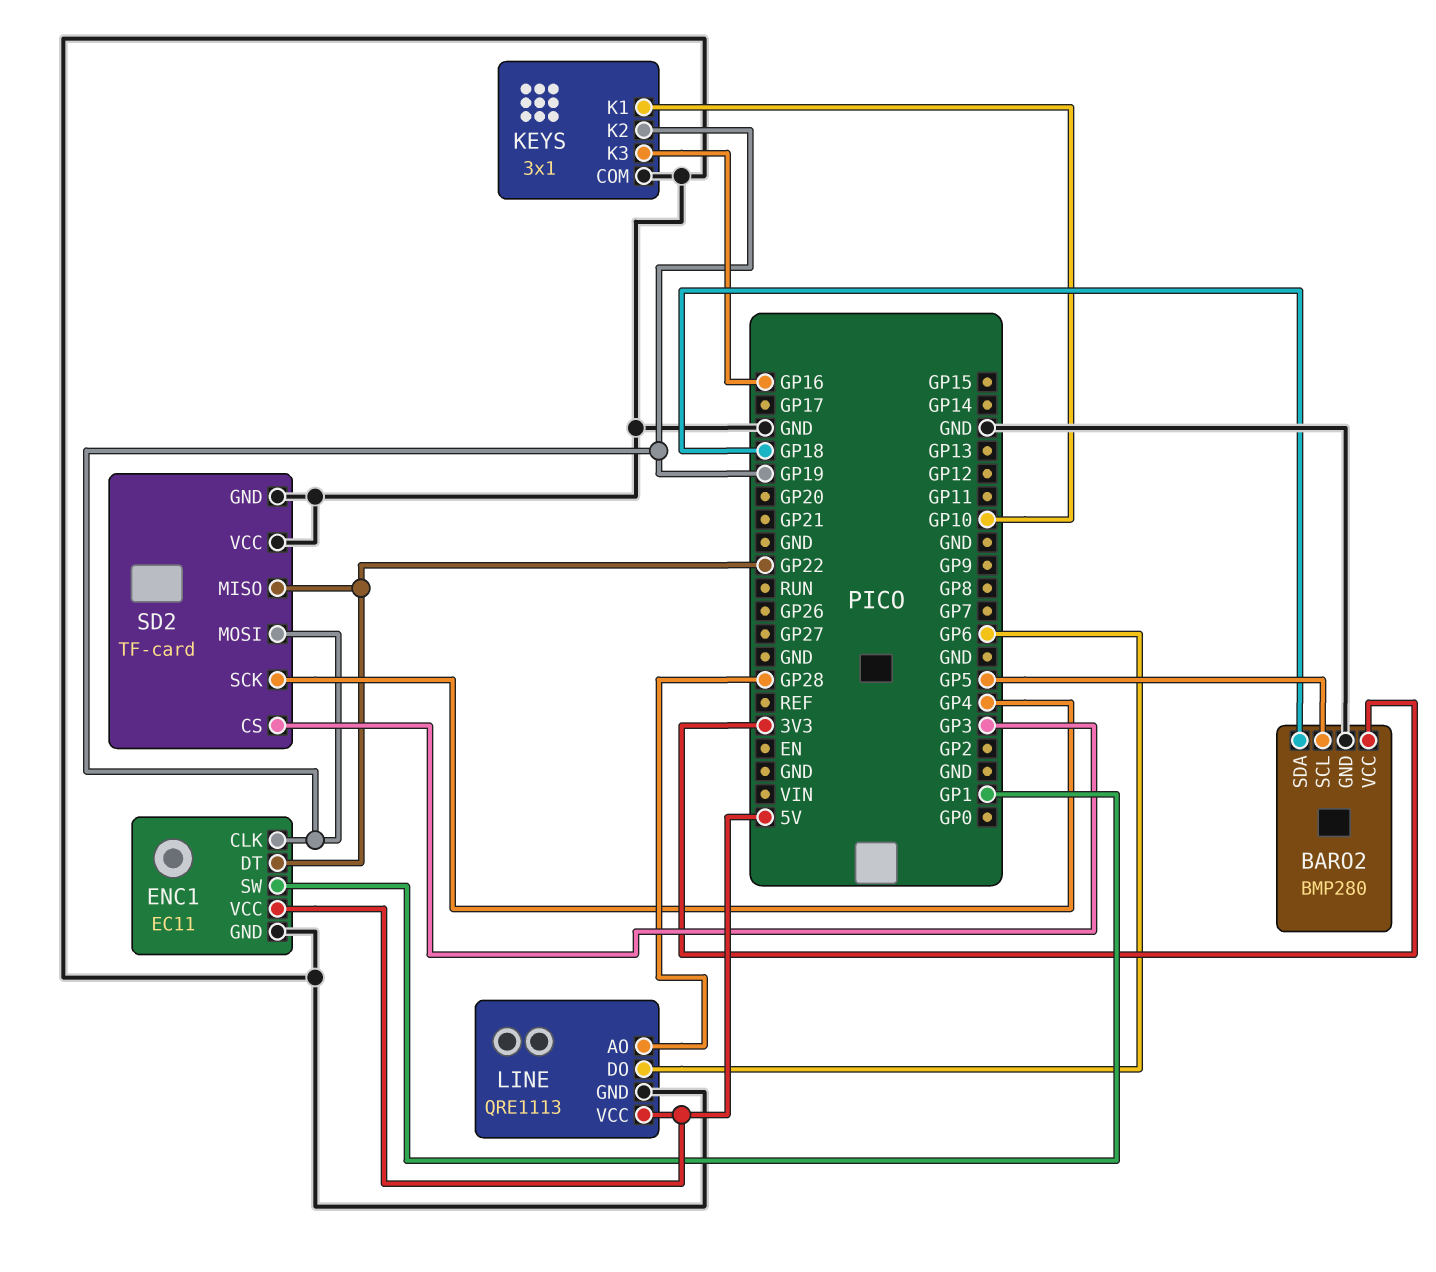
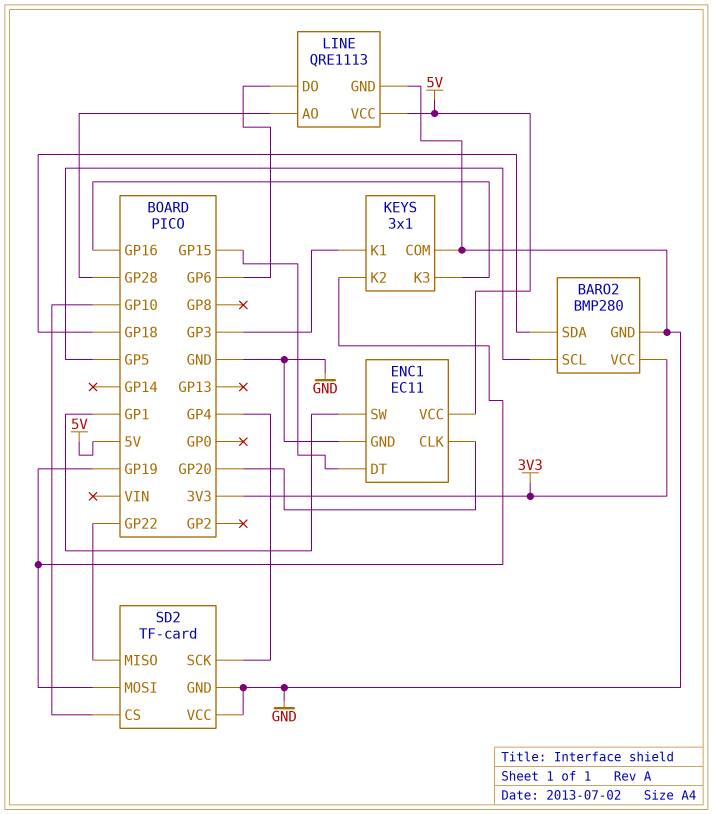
ENC1 pin CLK: GP19 -> GP20
ENC1 pin DT: GP22 -> GP15
KEYS pin K1: GP10 -> GP3
SD2 pin CS: GP3 -> GP10

